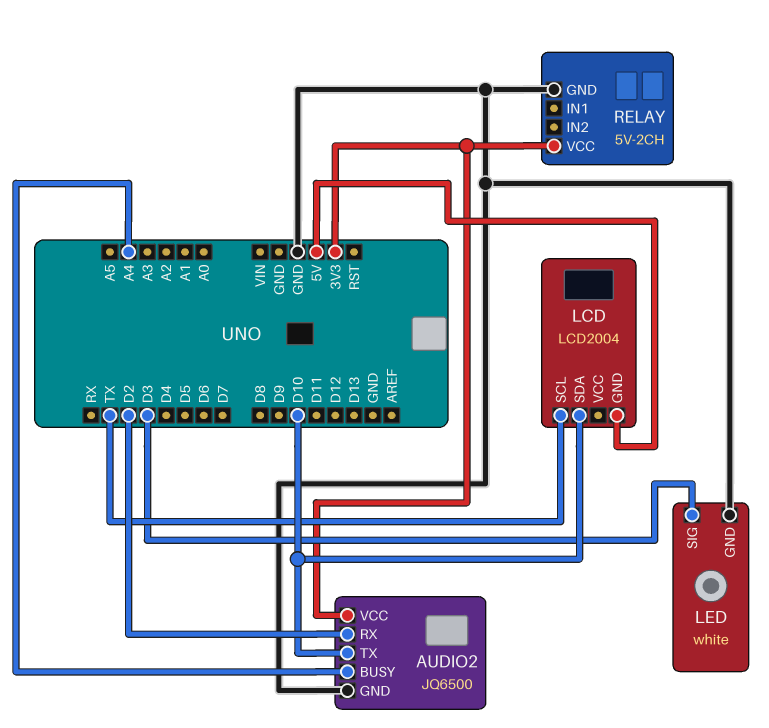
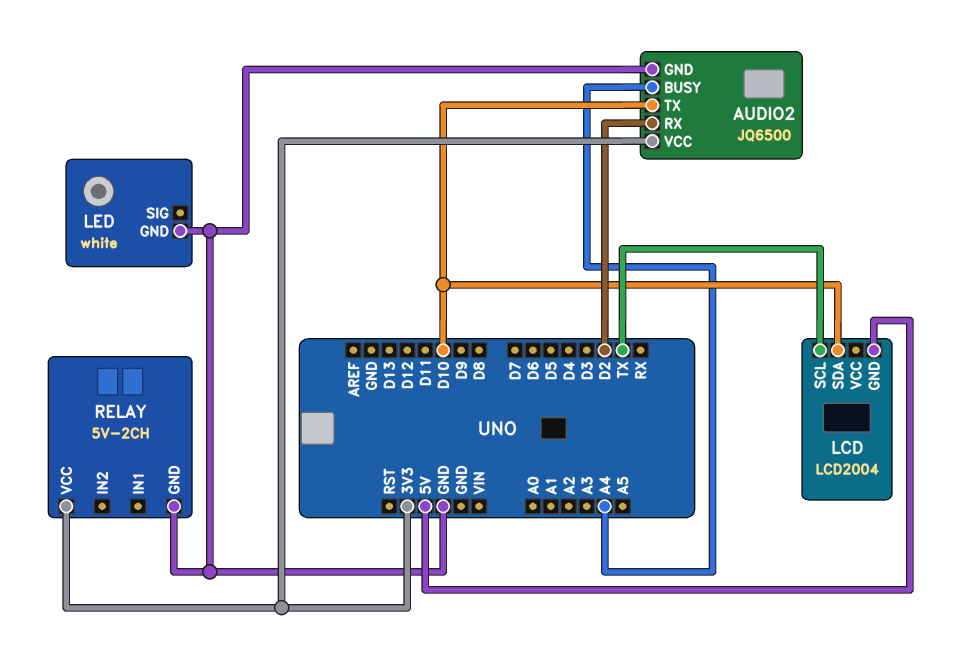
LED pin SIG: D3 -> none

